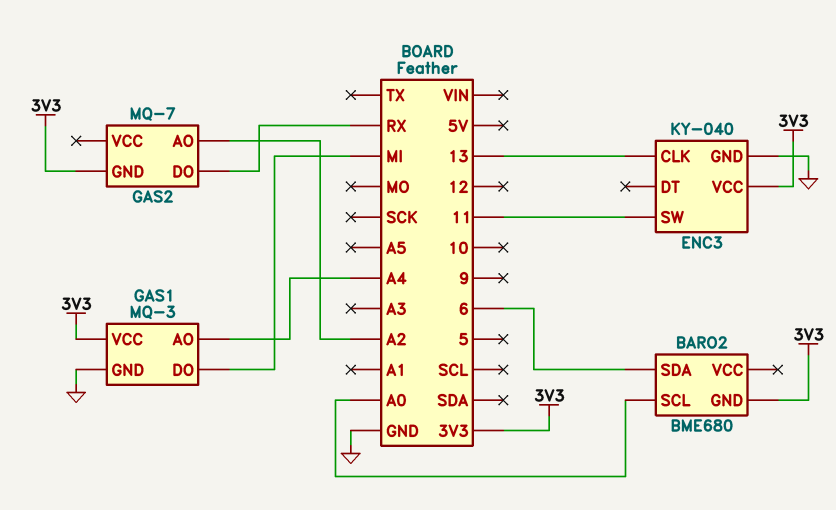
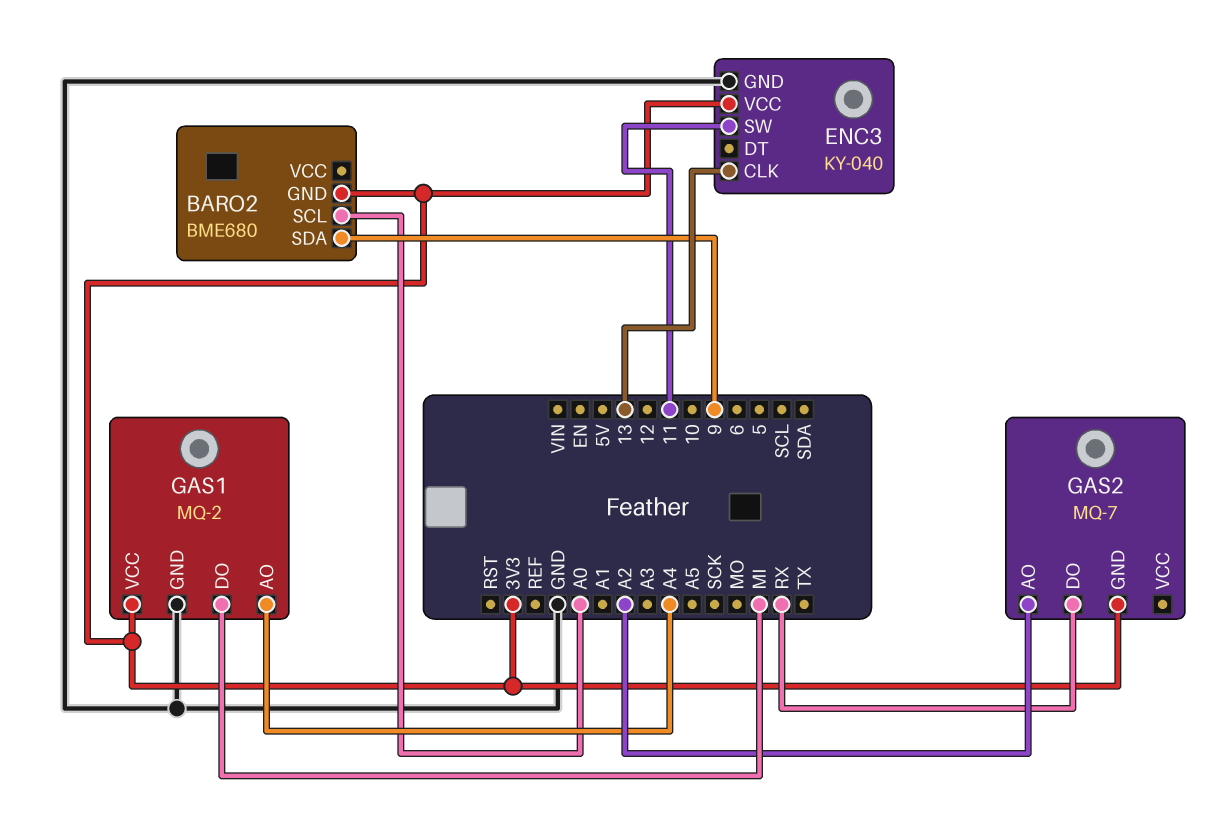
BARO2 pin SDA: 6 -> 9
GAS1: MQ-3 -> MQ-2

